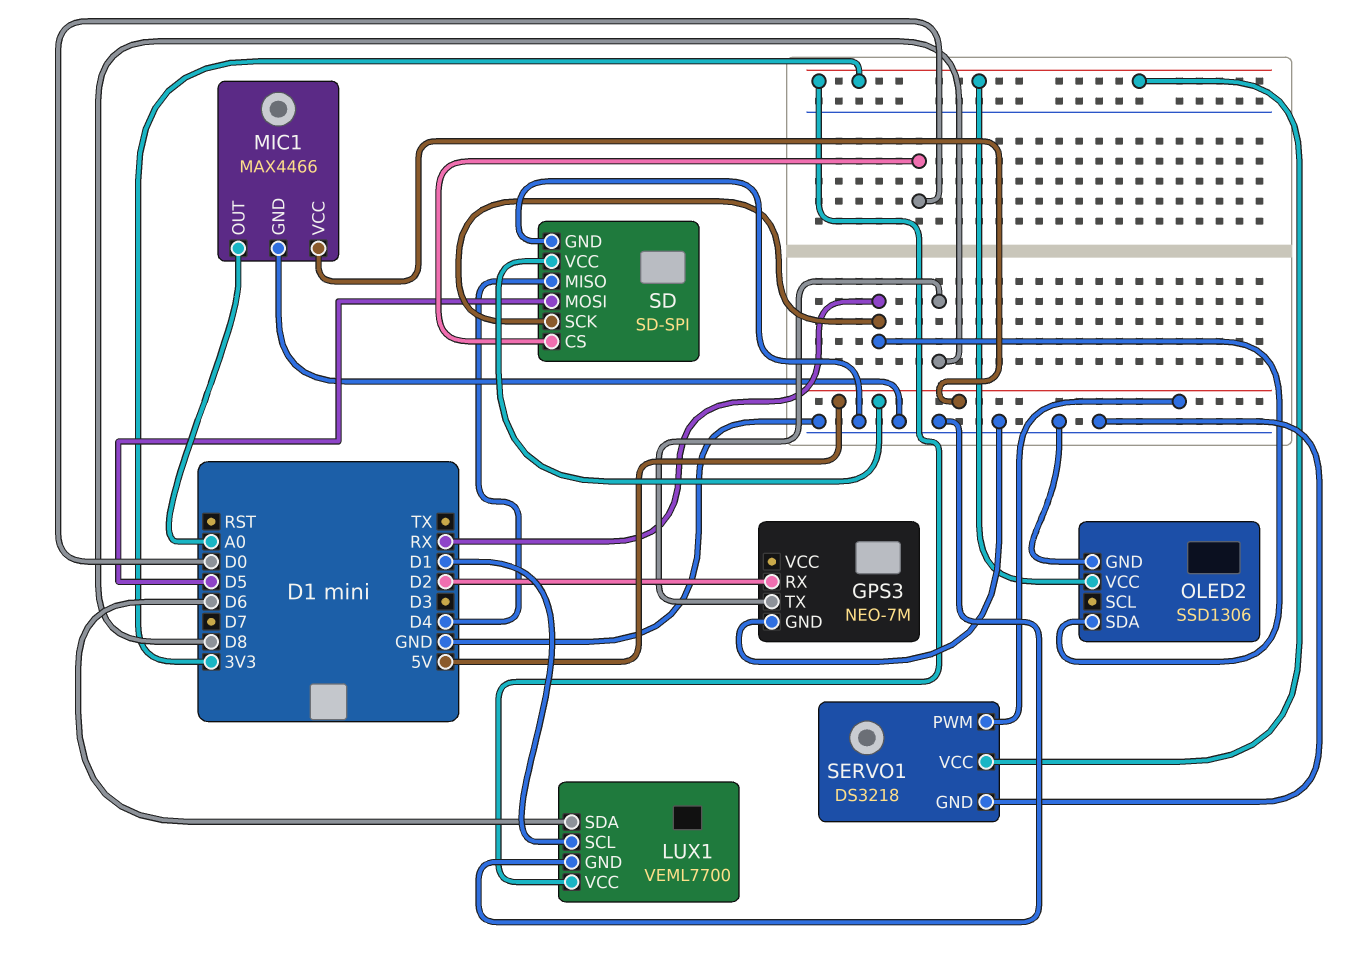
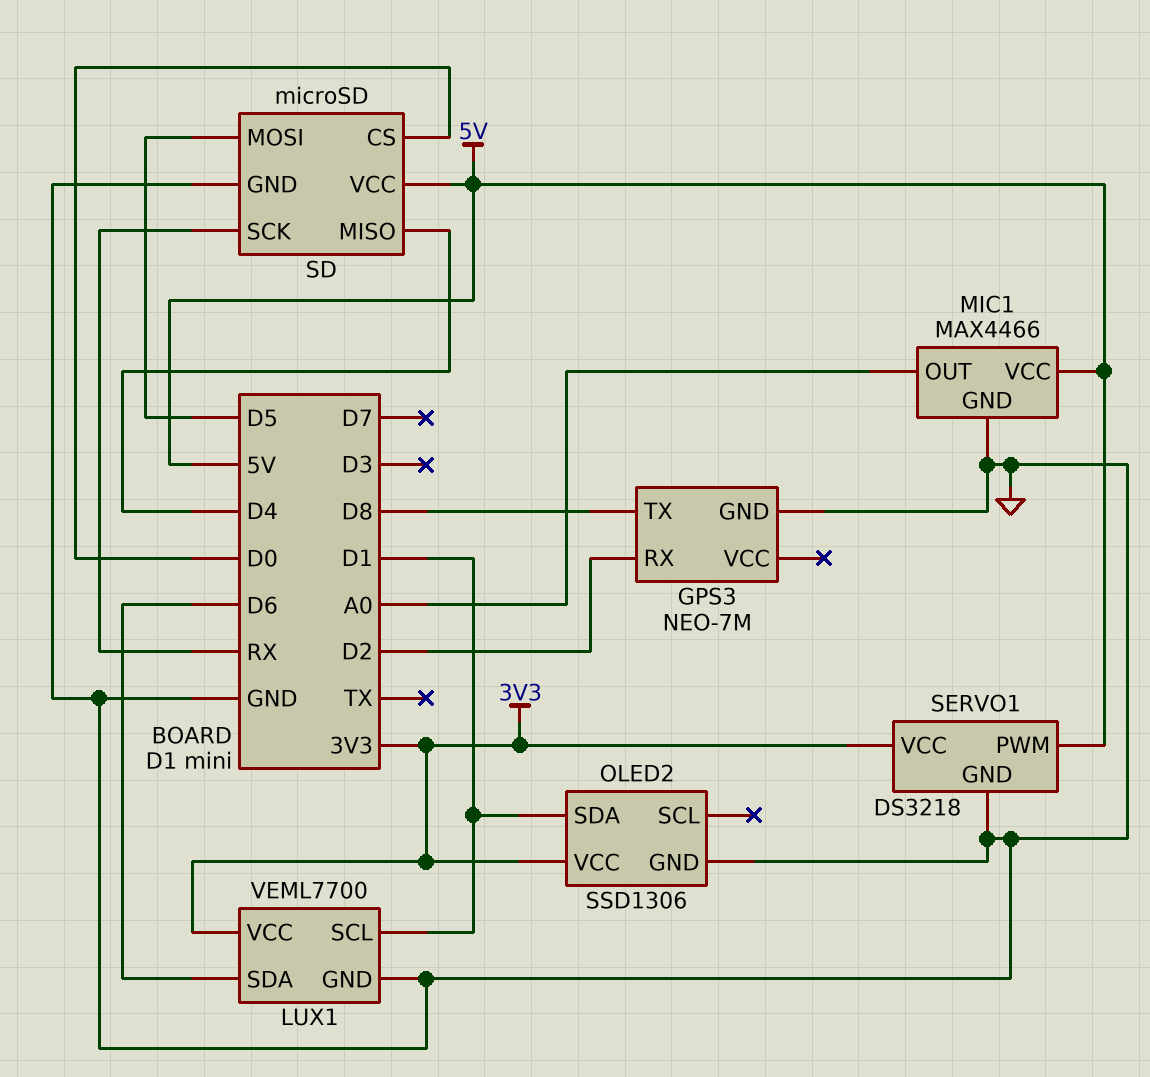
OLED2 pin SDA: RX -> D1
SD: SD-SPI -> microSD

